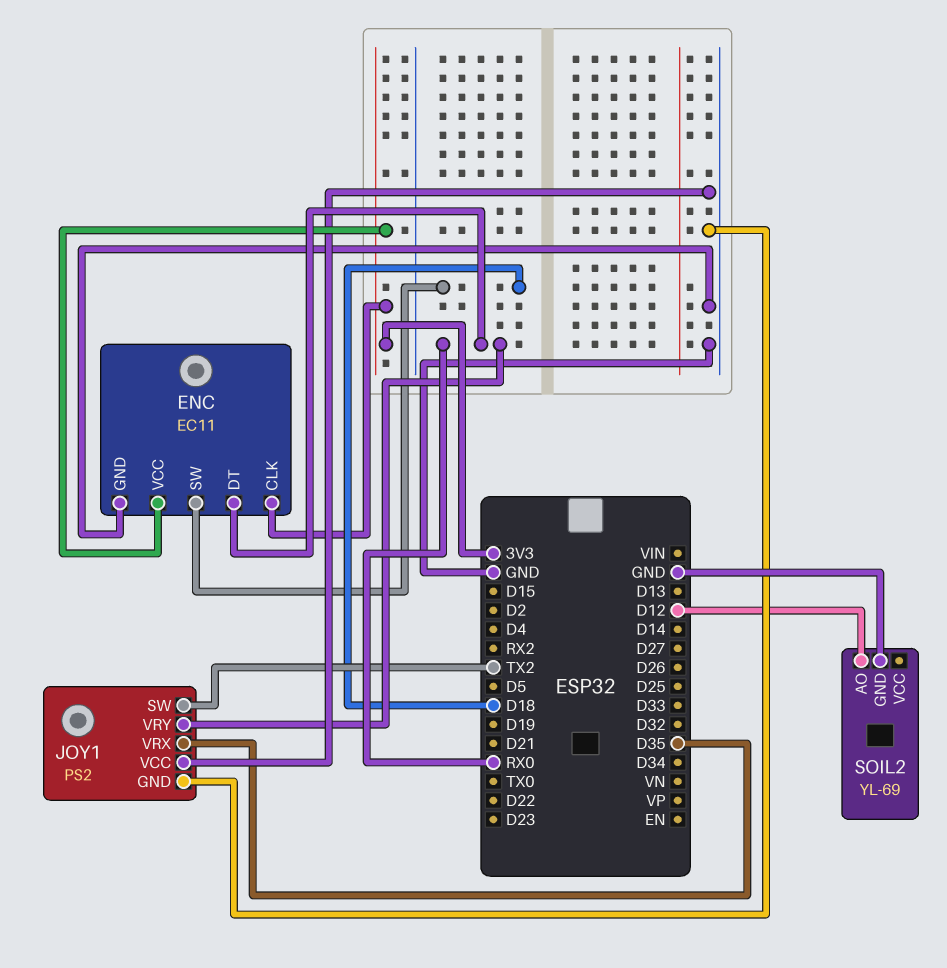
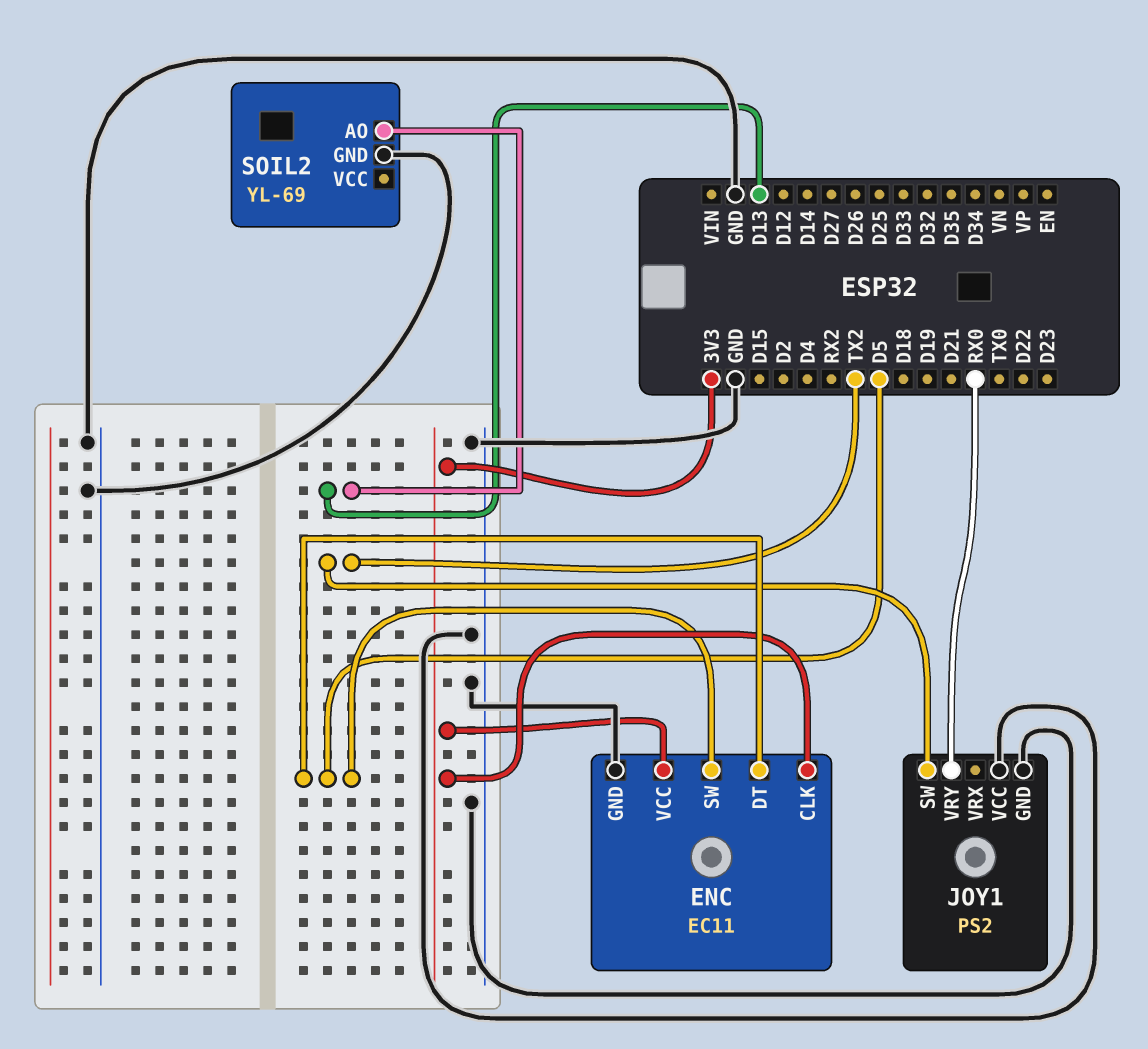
ENC pin DT: RX0 -> D5
ENC pin SW: D18 -> D5
JOY1 pin VRX: D35 -> none
SOIL2 pin AO: D12 -> D13

